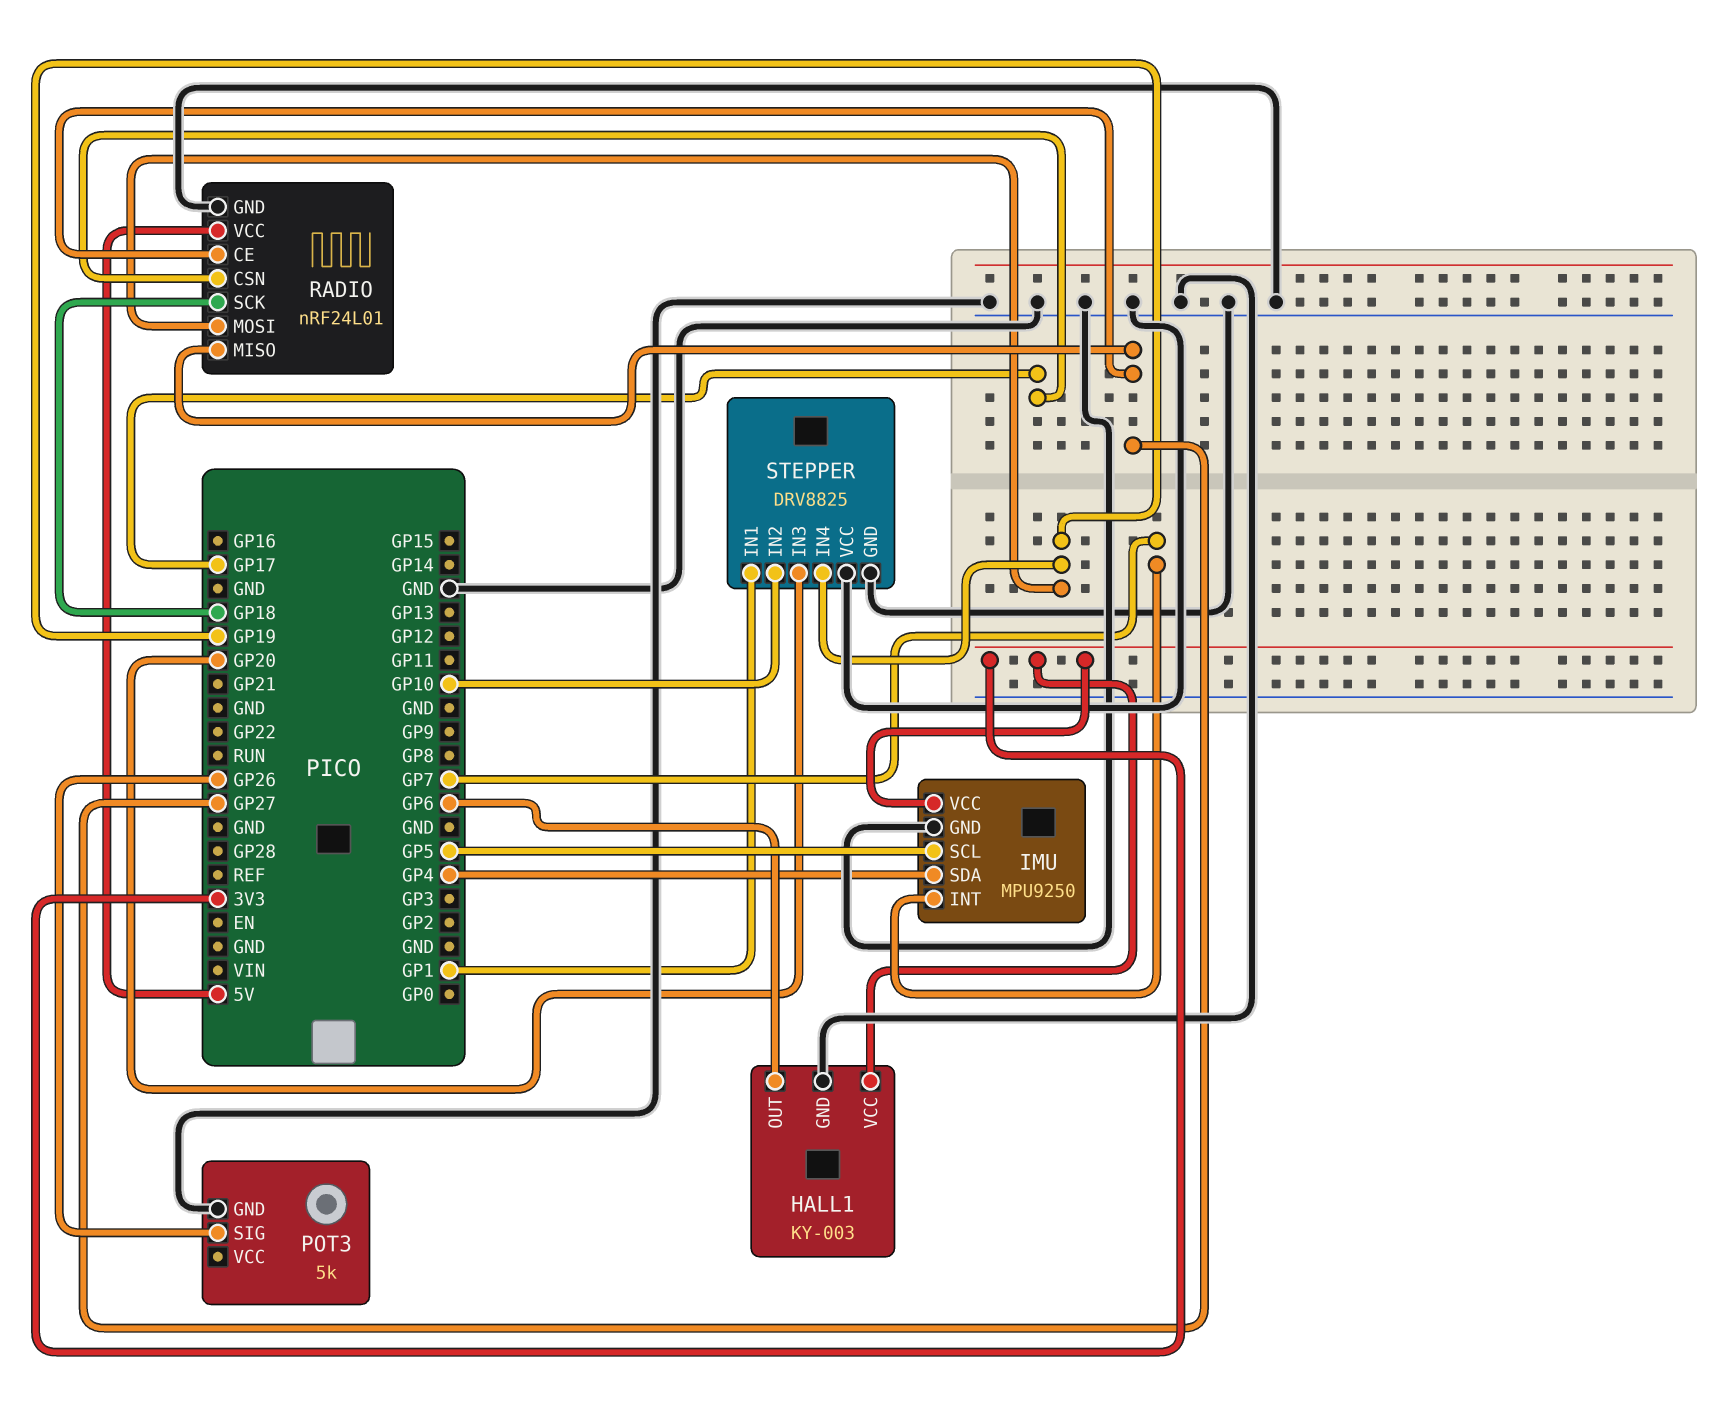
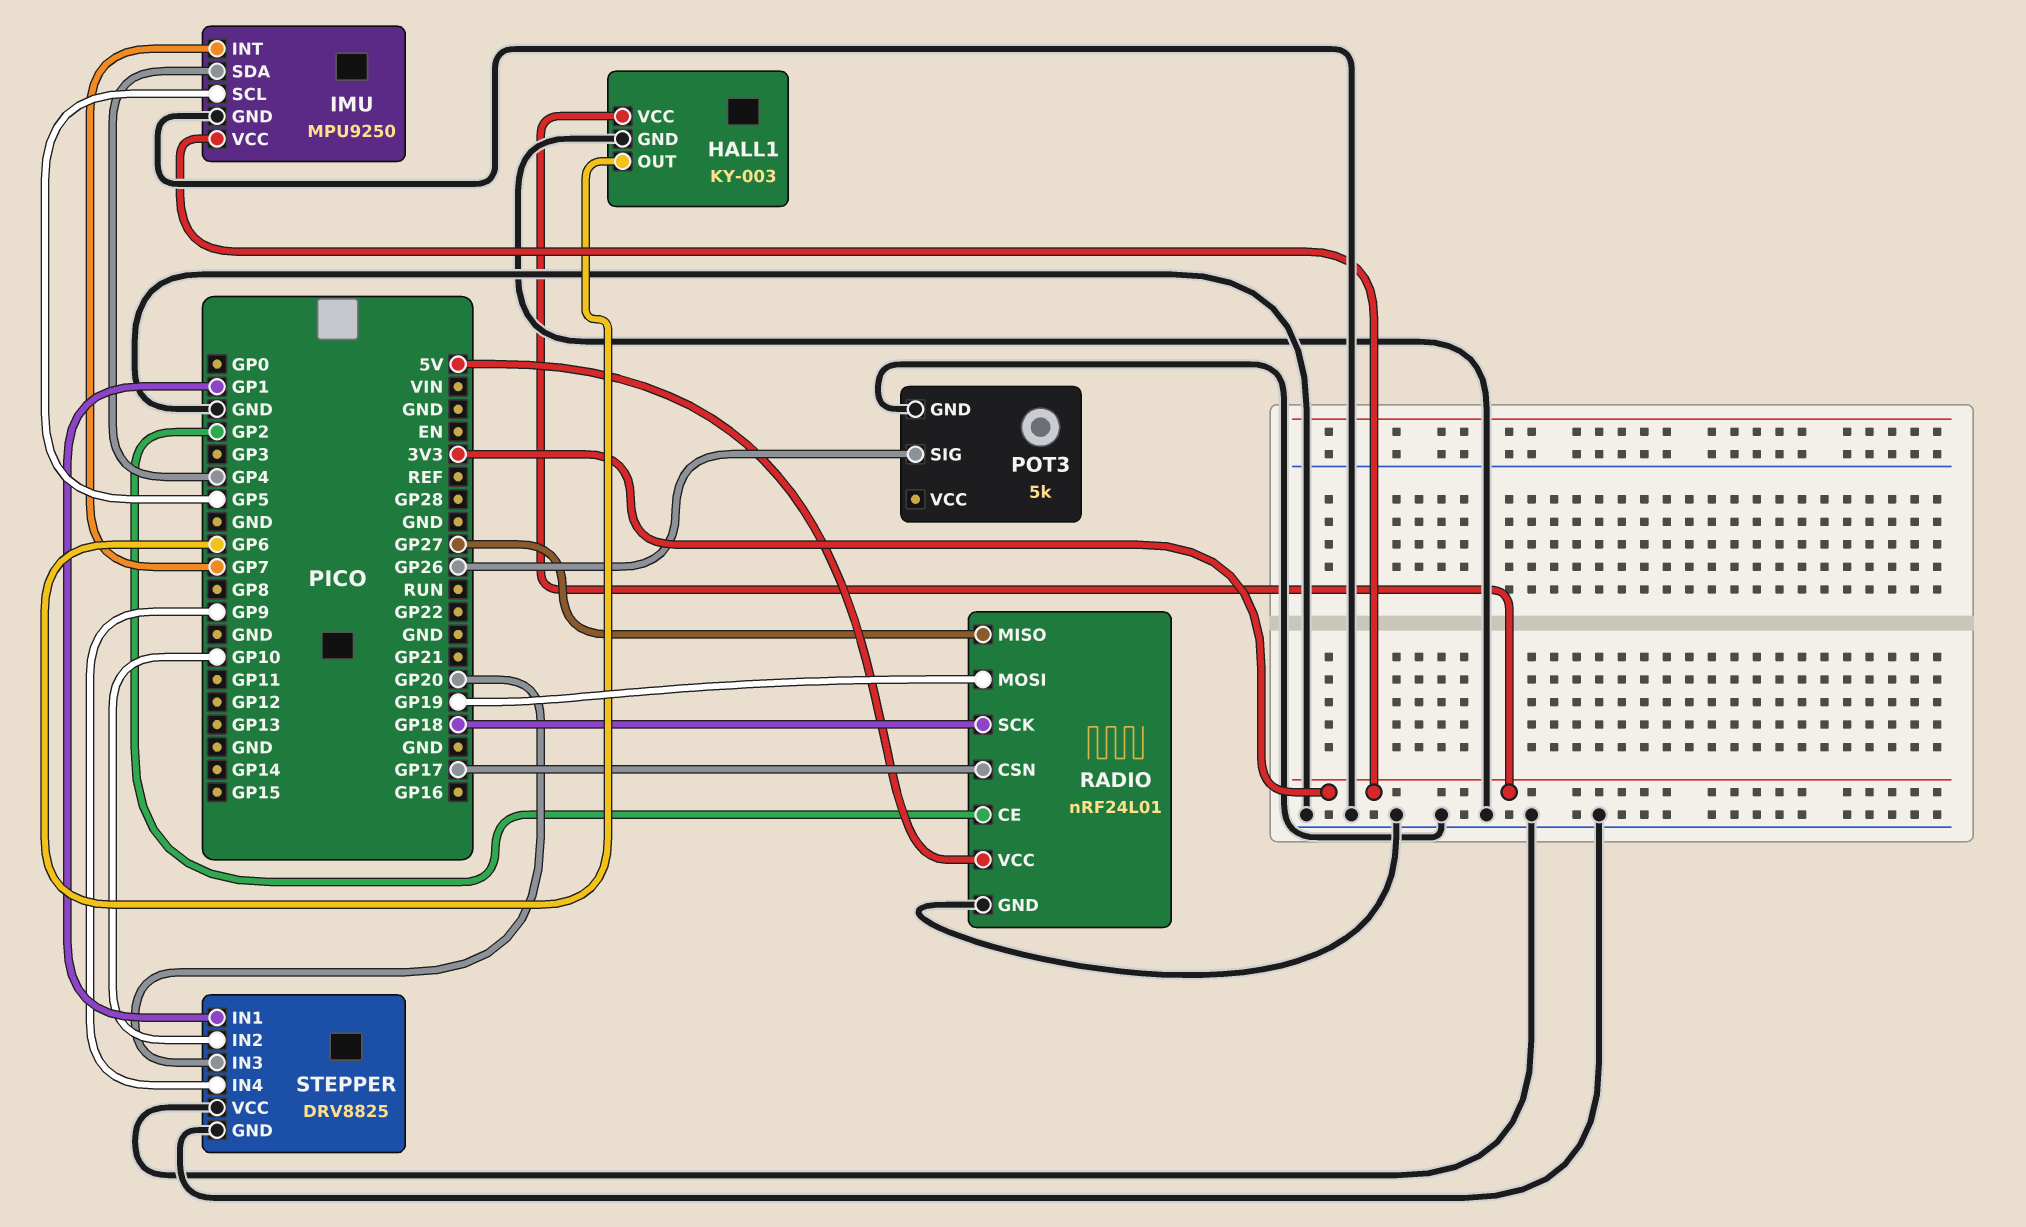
RADIO pin CE: GP27 -> GP2
STEPPER pin IN4: GP19 -> GP9

